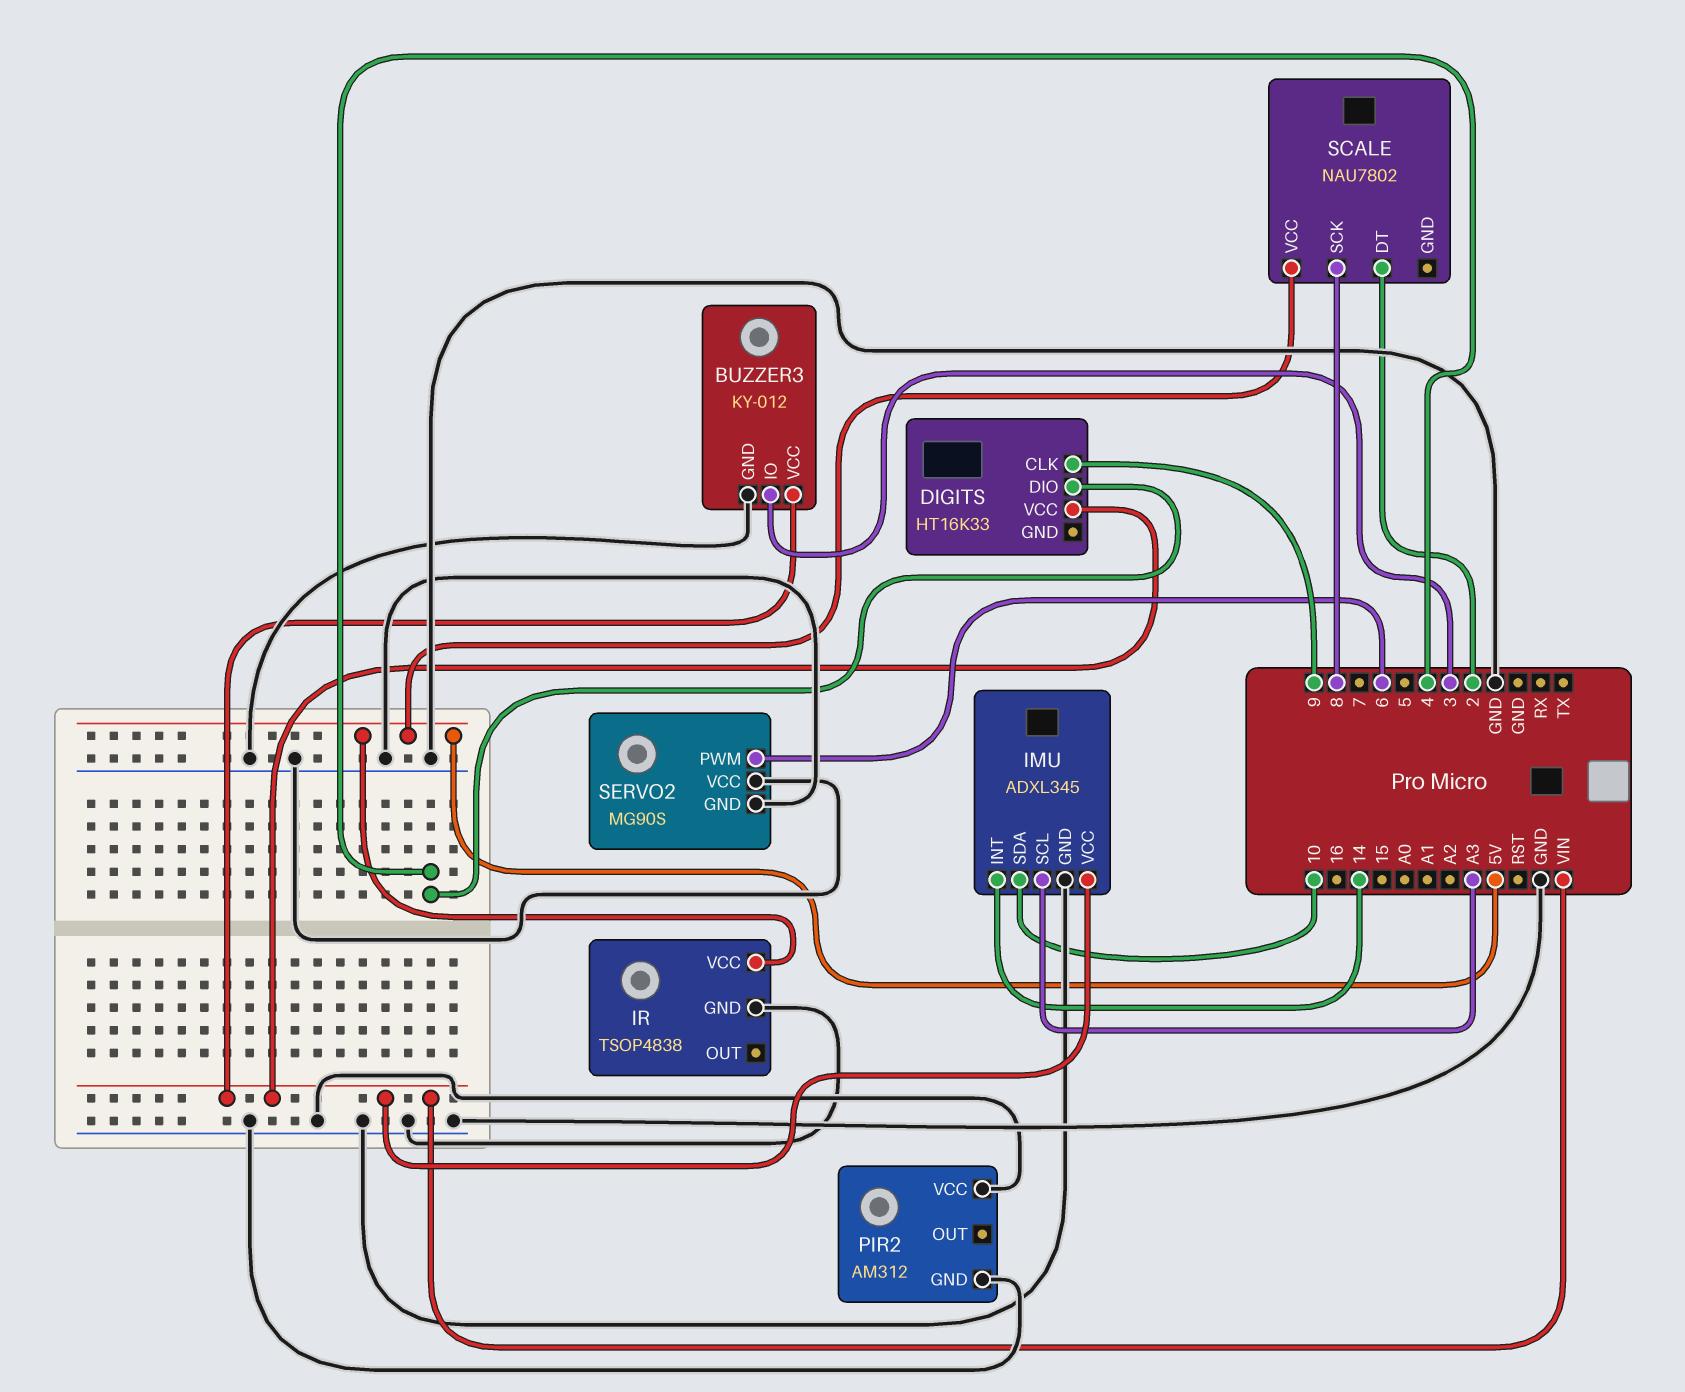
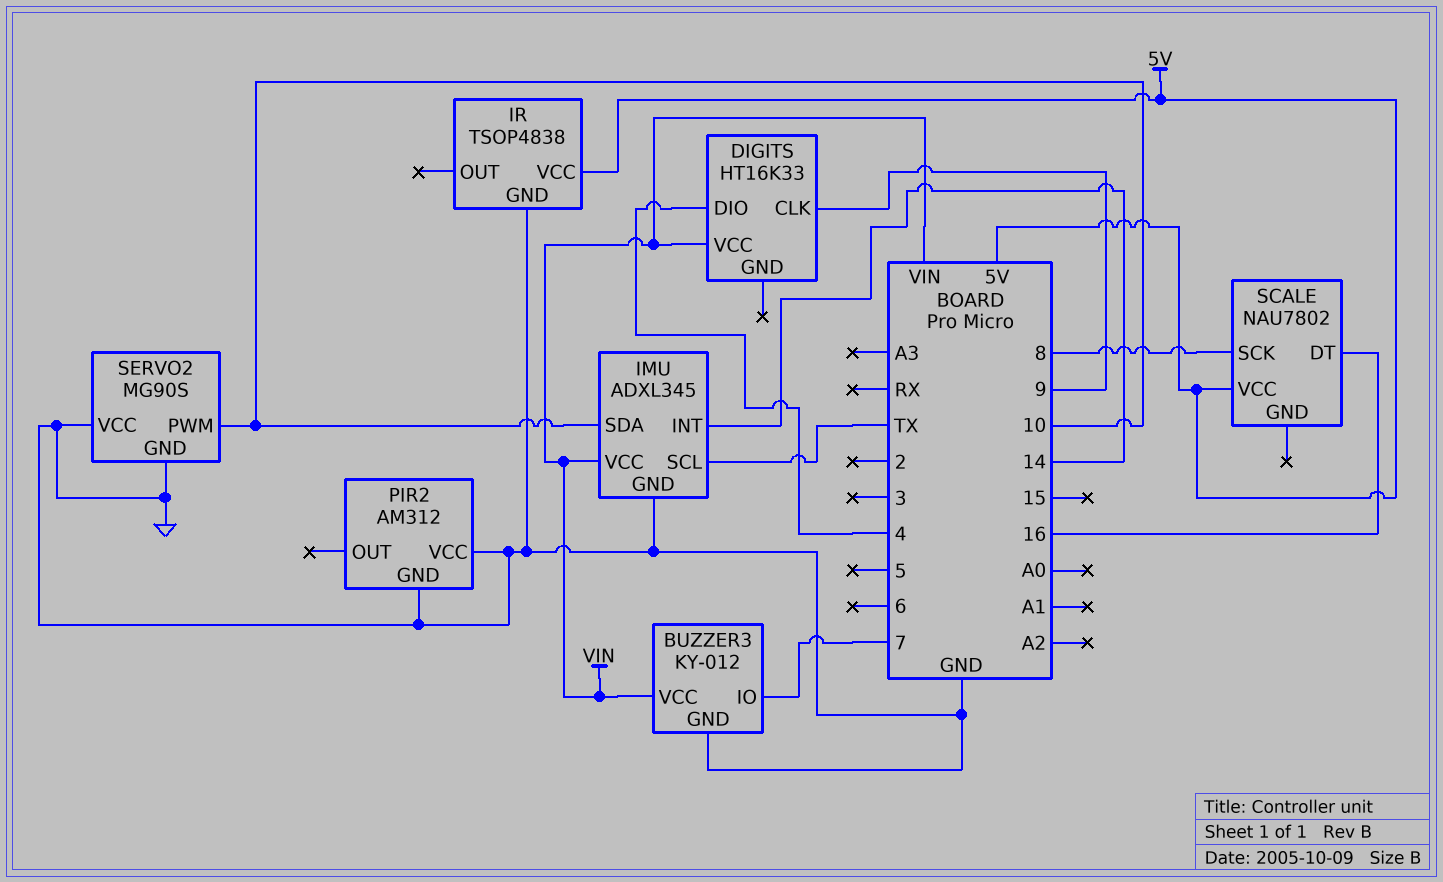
BUZZER3 pin IO: 3 -> 7
IMU pin SCL: A3 -> TX
SCALE pin DT: 2 -> 16
SERVO2 pin PWM: 6 -> 10

